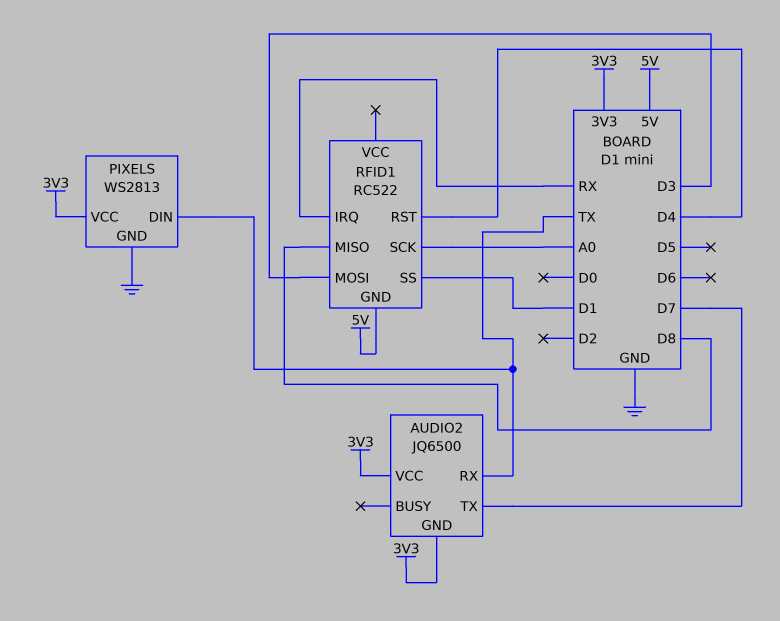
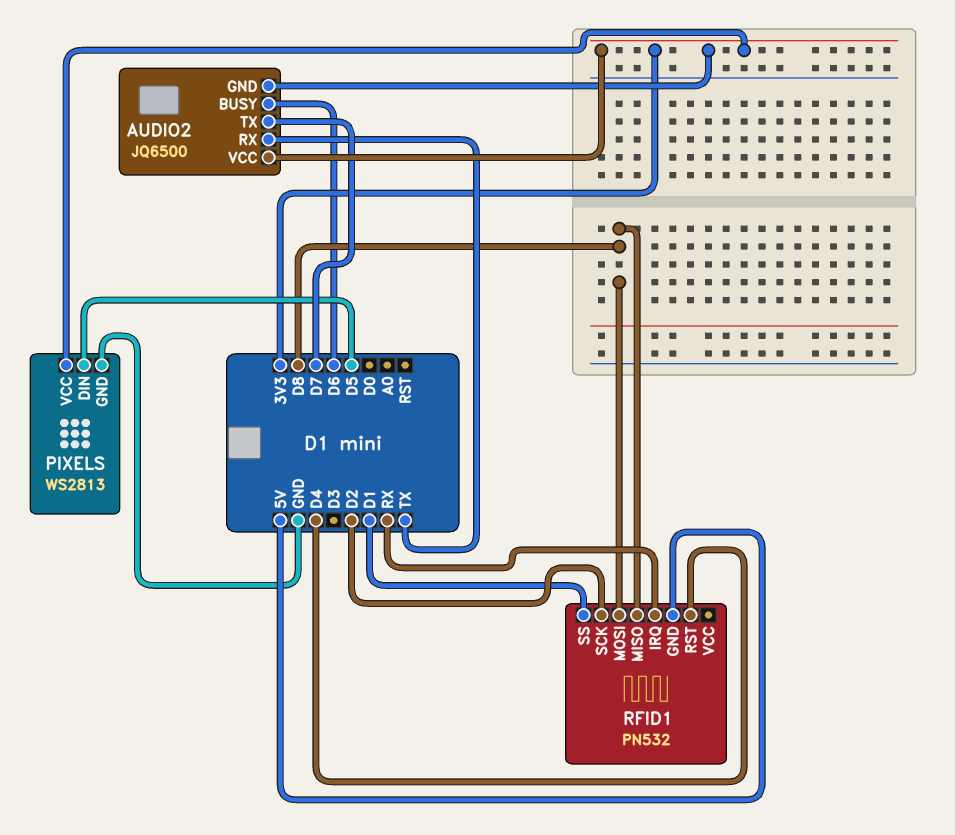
AUDIO2 pin BUSY: none -> D6
PIXELS pin DIN: TX -> D5
RFID1: RC522 -> PN532
RFID1 pin MOSI: D3 -> D8
RFID1 pin SCK: A0 -> D2

